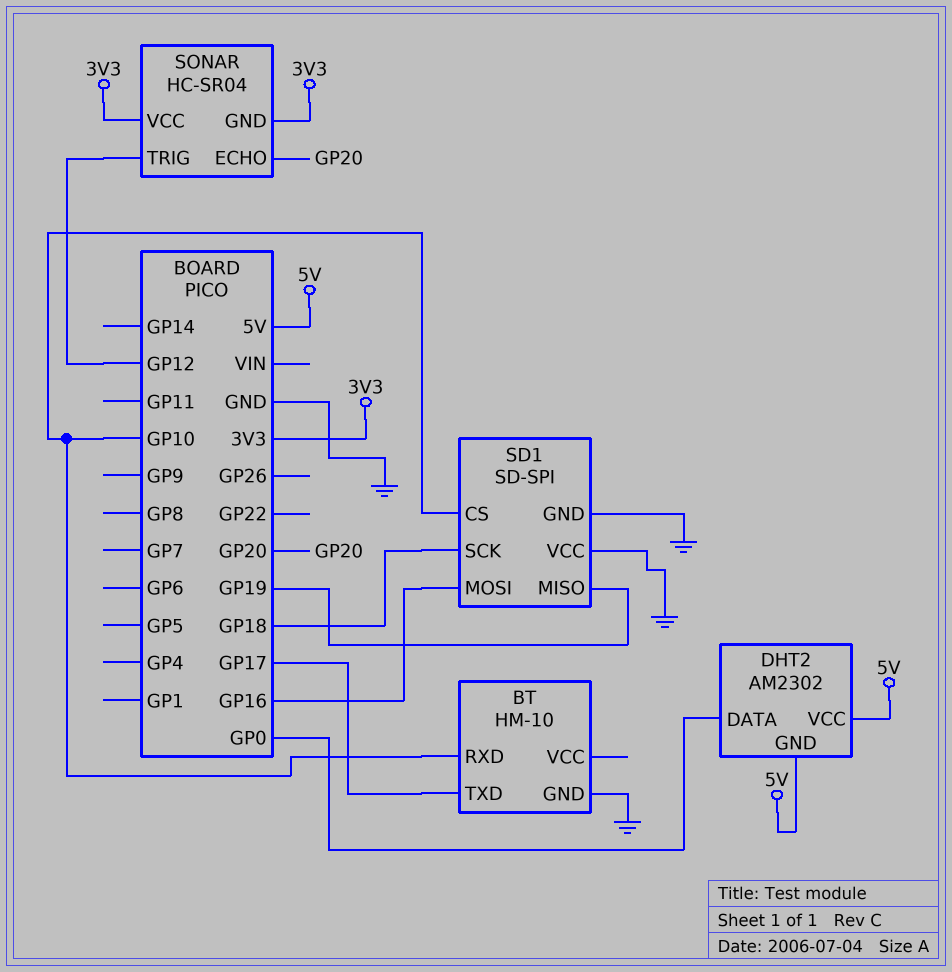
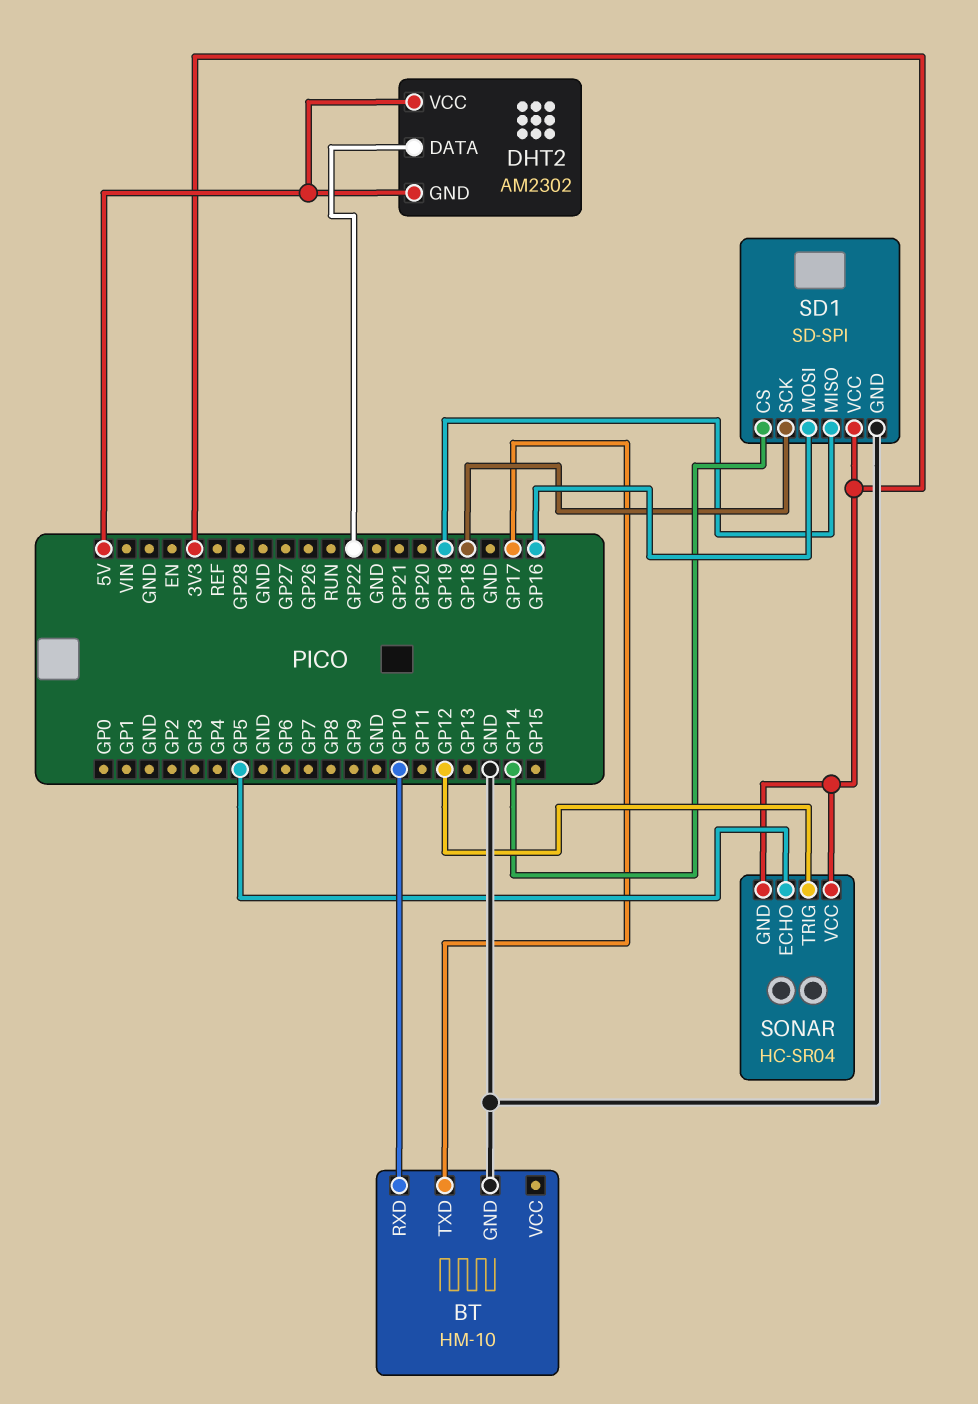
DHT2 pin DATA: GP0 -> GP22
SD1 pin CS: GP10 -> GP14
SD1 pin VCC: GND -> 3V3
SONAR pin ECHO: GP20 -> GP5

